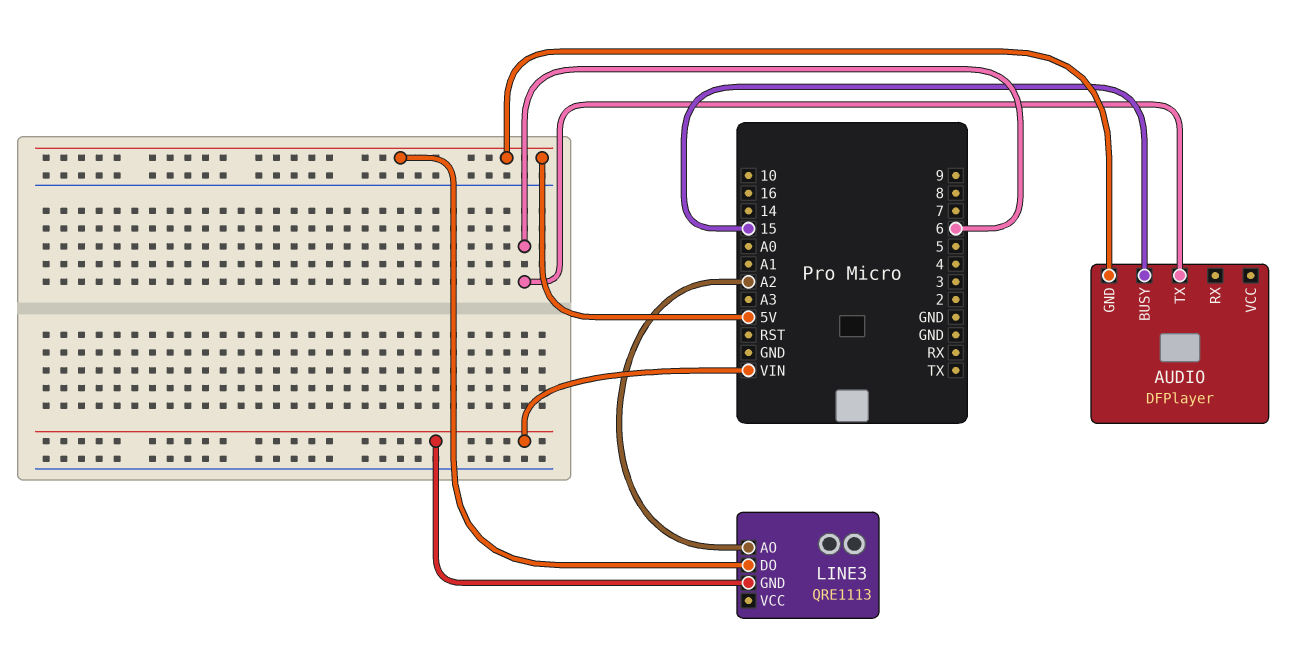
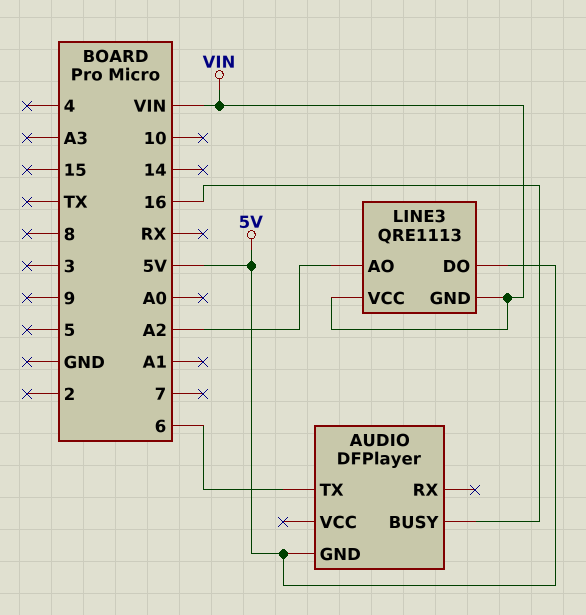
AUDIO pin BUSY: 15 -> 16
LINE3 pin VCC: none -> VIN

